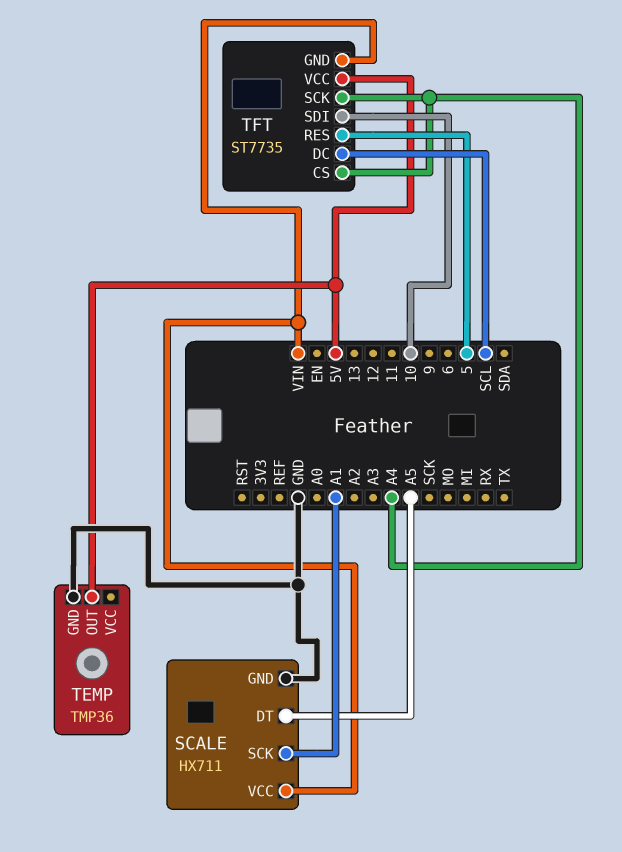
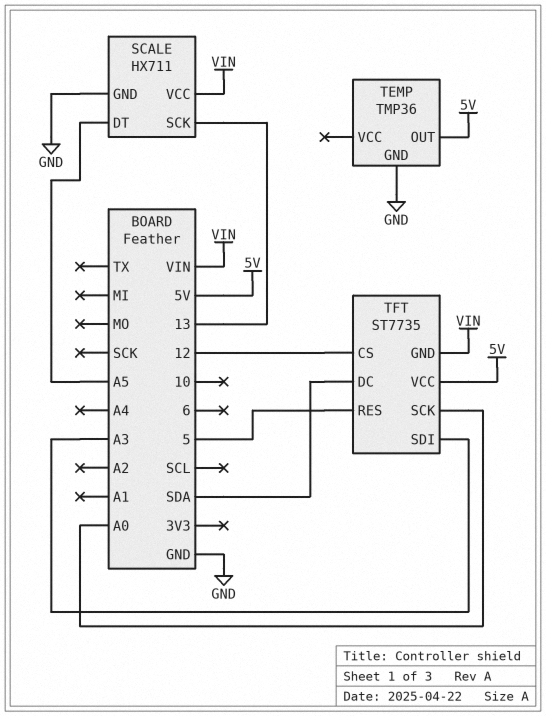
SCALE pin SCK: A1 -> 13
TFT pin CS: A4 -> 12
TFT pin DC: SCL -> SDA
TFT pin SCK: A4 -> A0
TFT pin SDI: 10 -> A3

